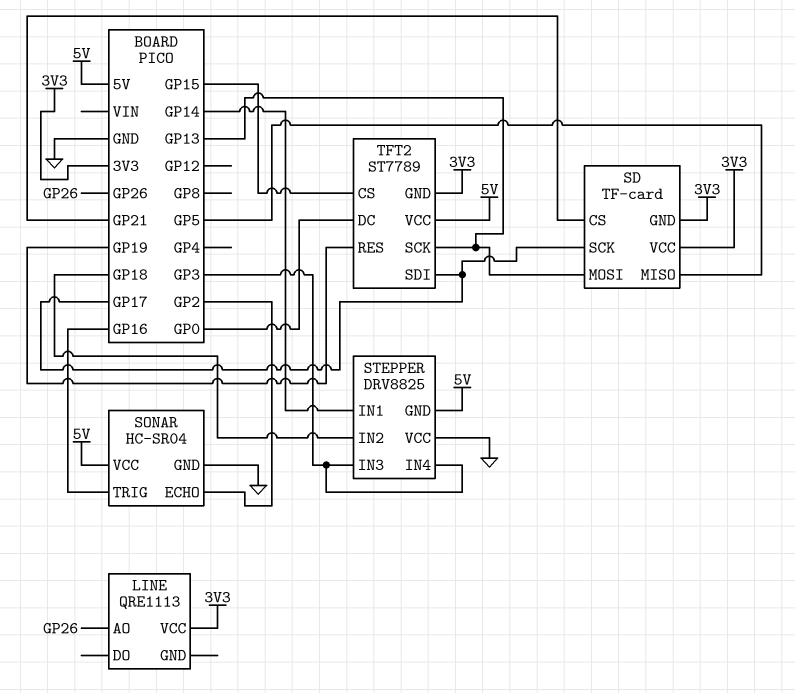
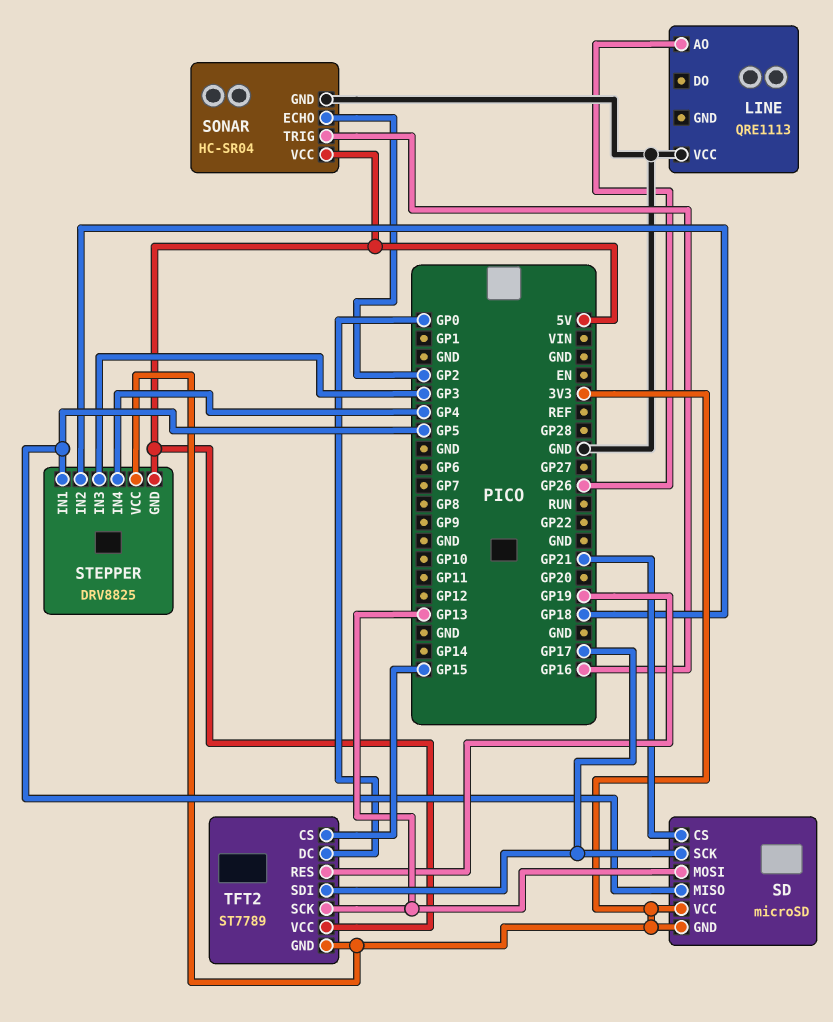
LINE pin VCC: 3V3 -> GND
SD: TF-card -> microSD
STEPPER pin IN1: GP14 -> GP5
STEPPER pin IN4: GP3 -> GP4
STEPPER pin VCC: GND -> 3V3

